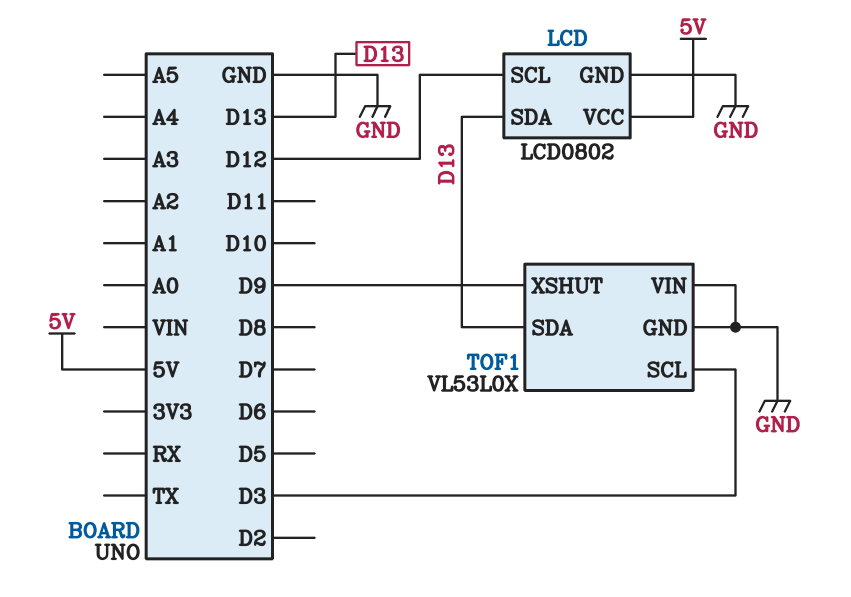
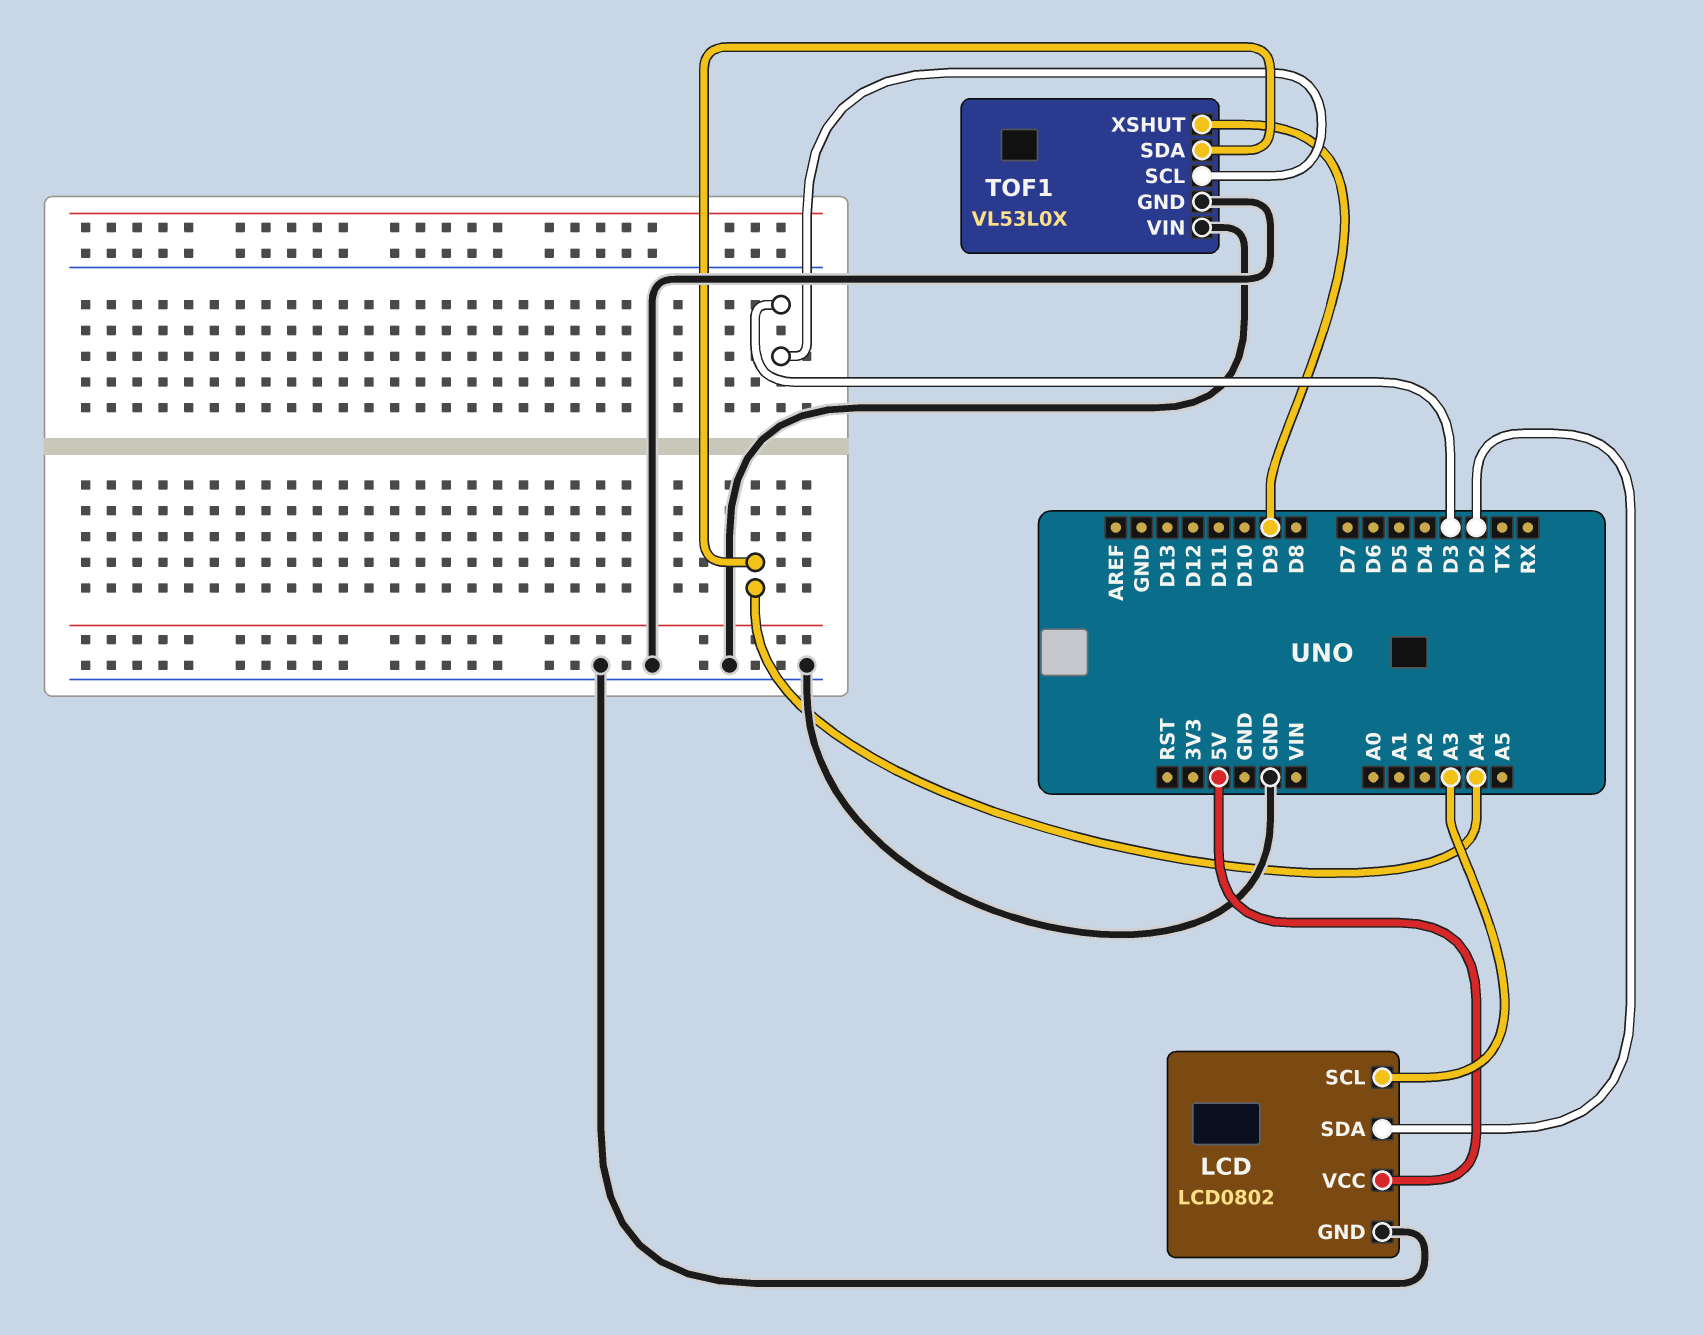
LCD pin SCL: D12 -> A3
LCD pin SDA: D13 -> D2
TOF1 pin SDA: D13 -> A4

